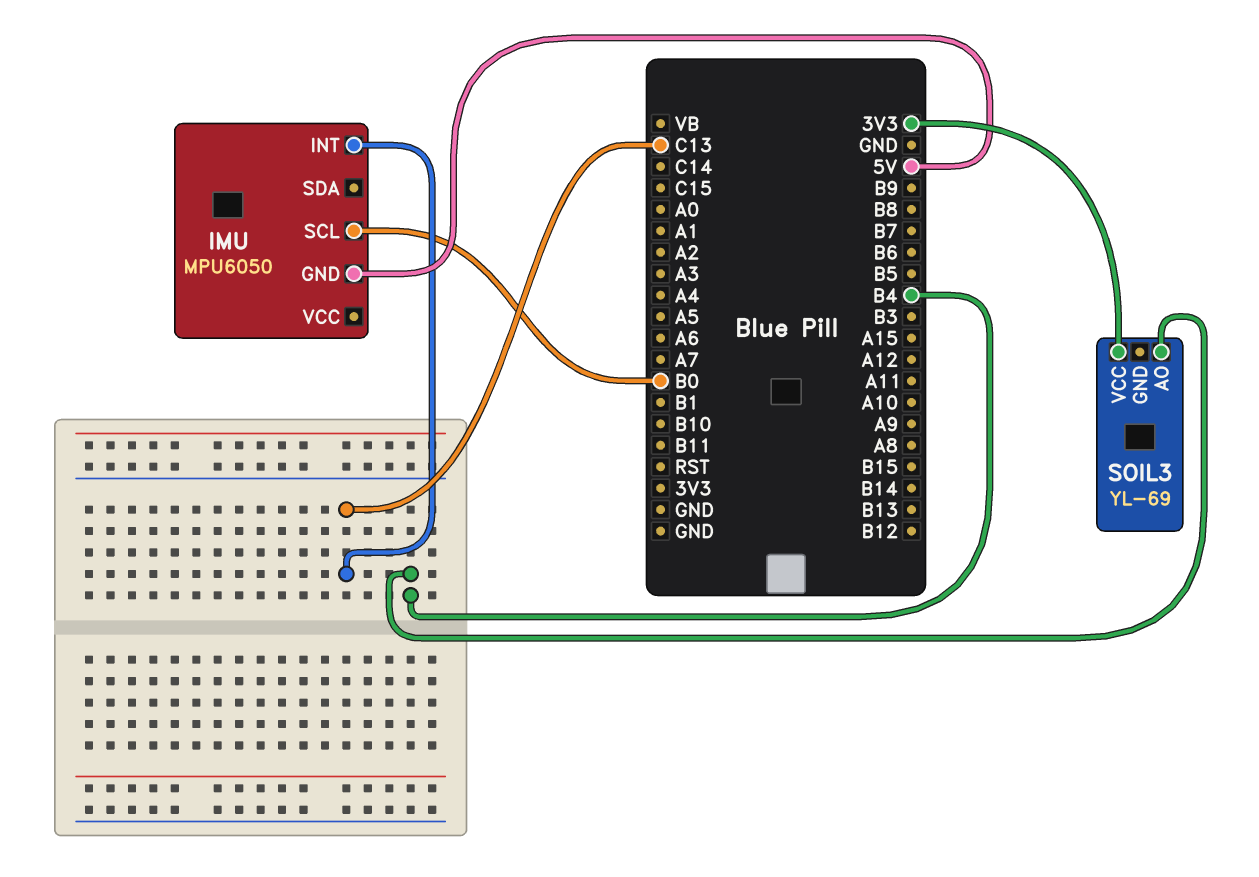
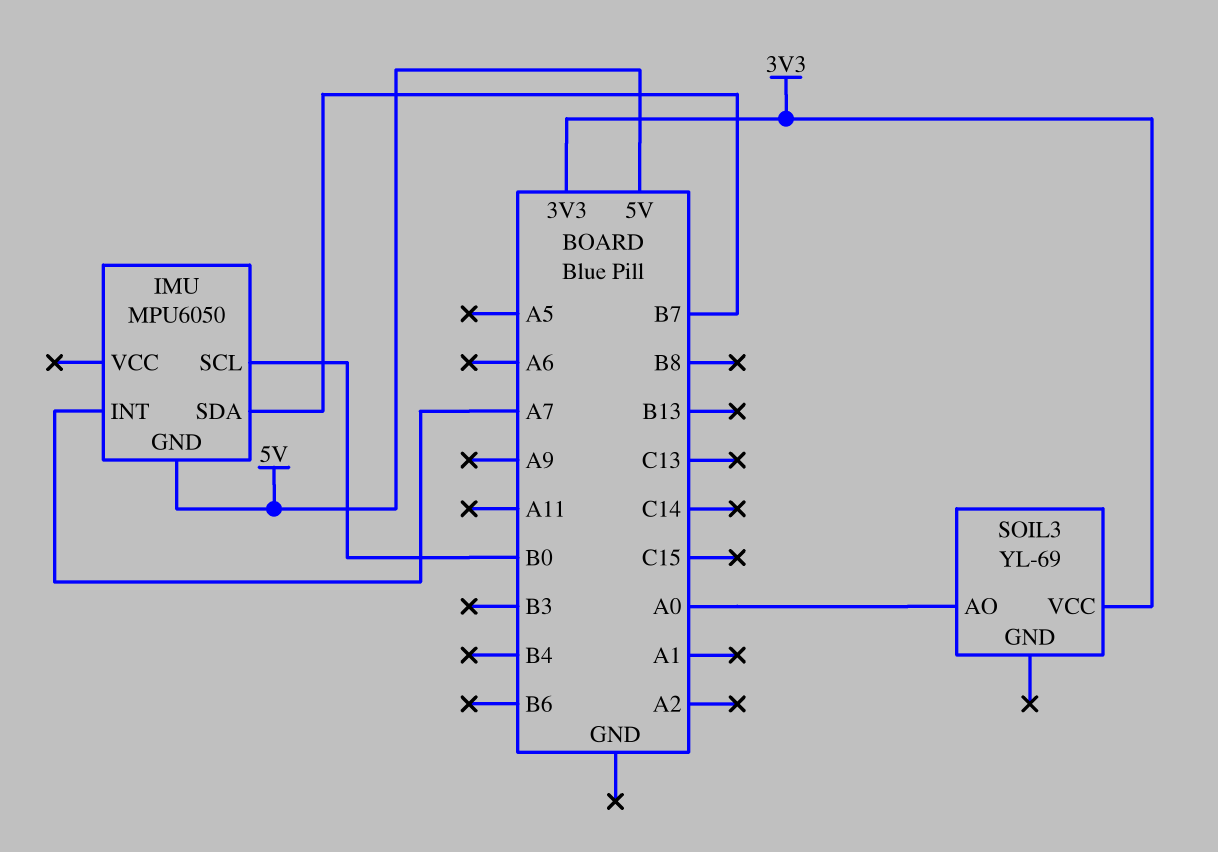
IMU pin INT: C13 -> A7
IMU pin SDA: none -> B7
SOIL3 pin AO: B4 -> A0

